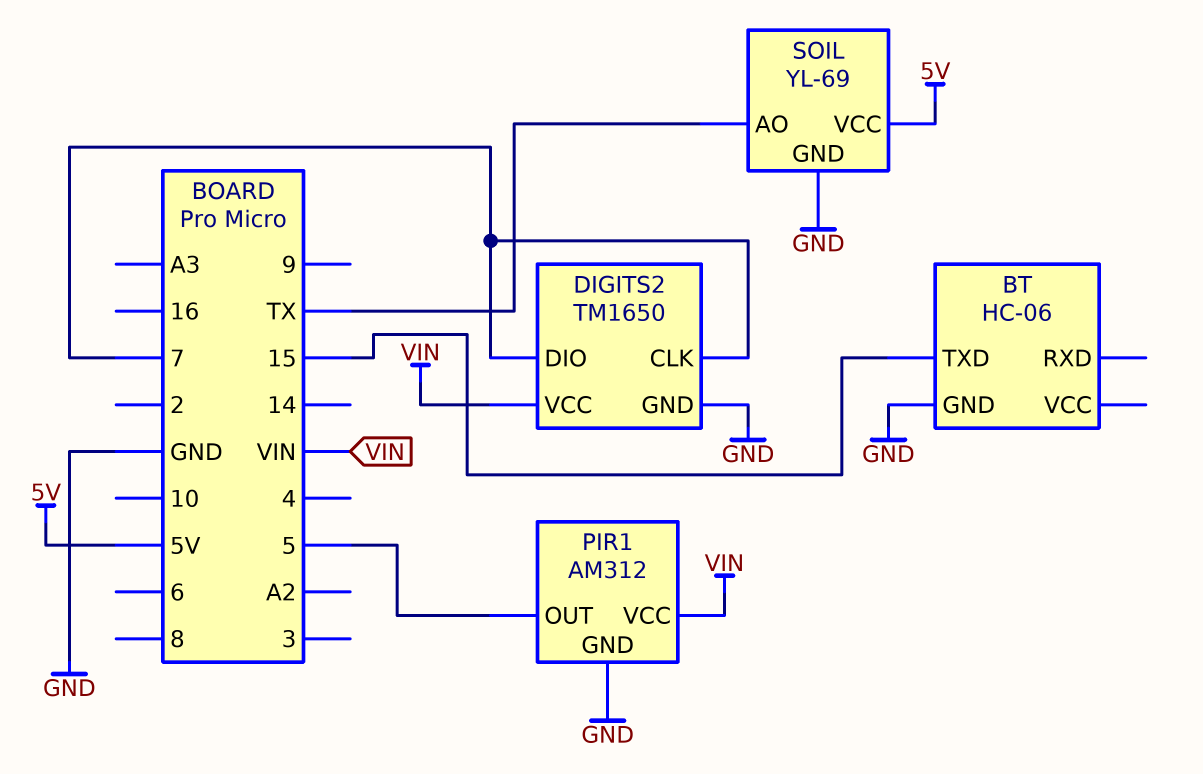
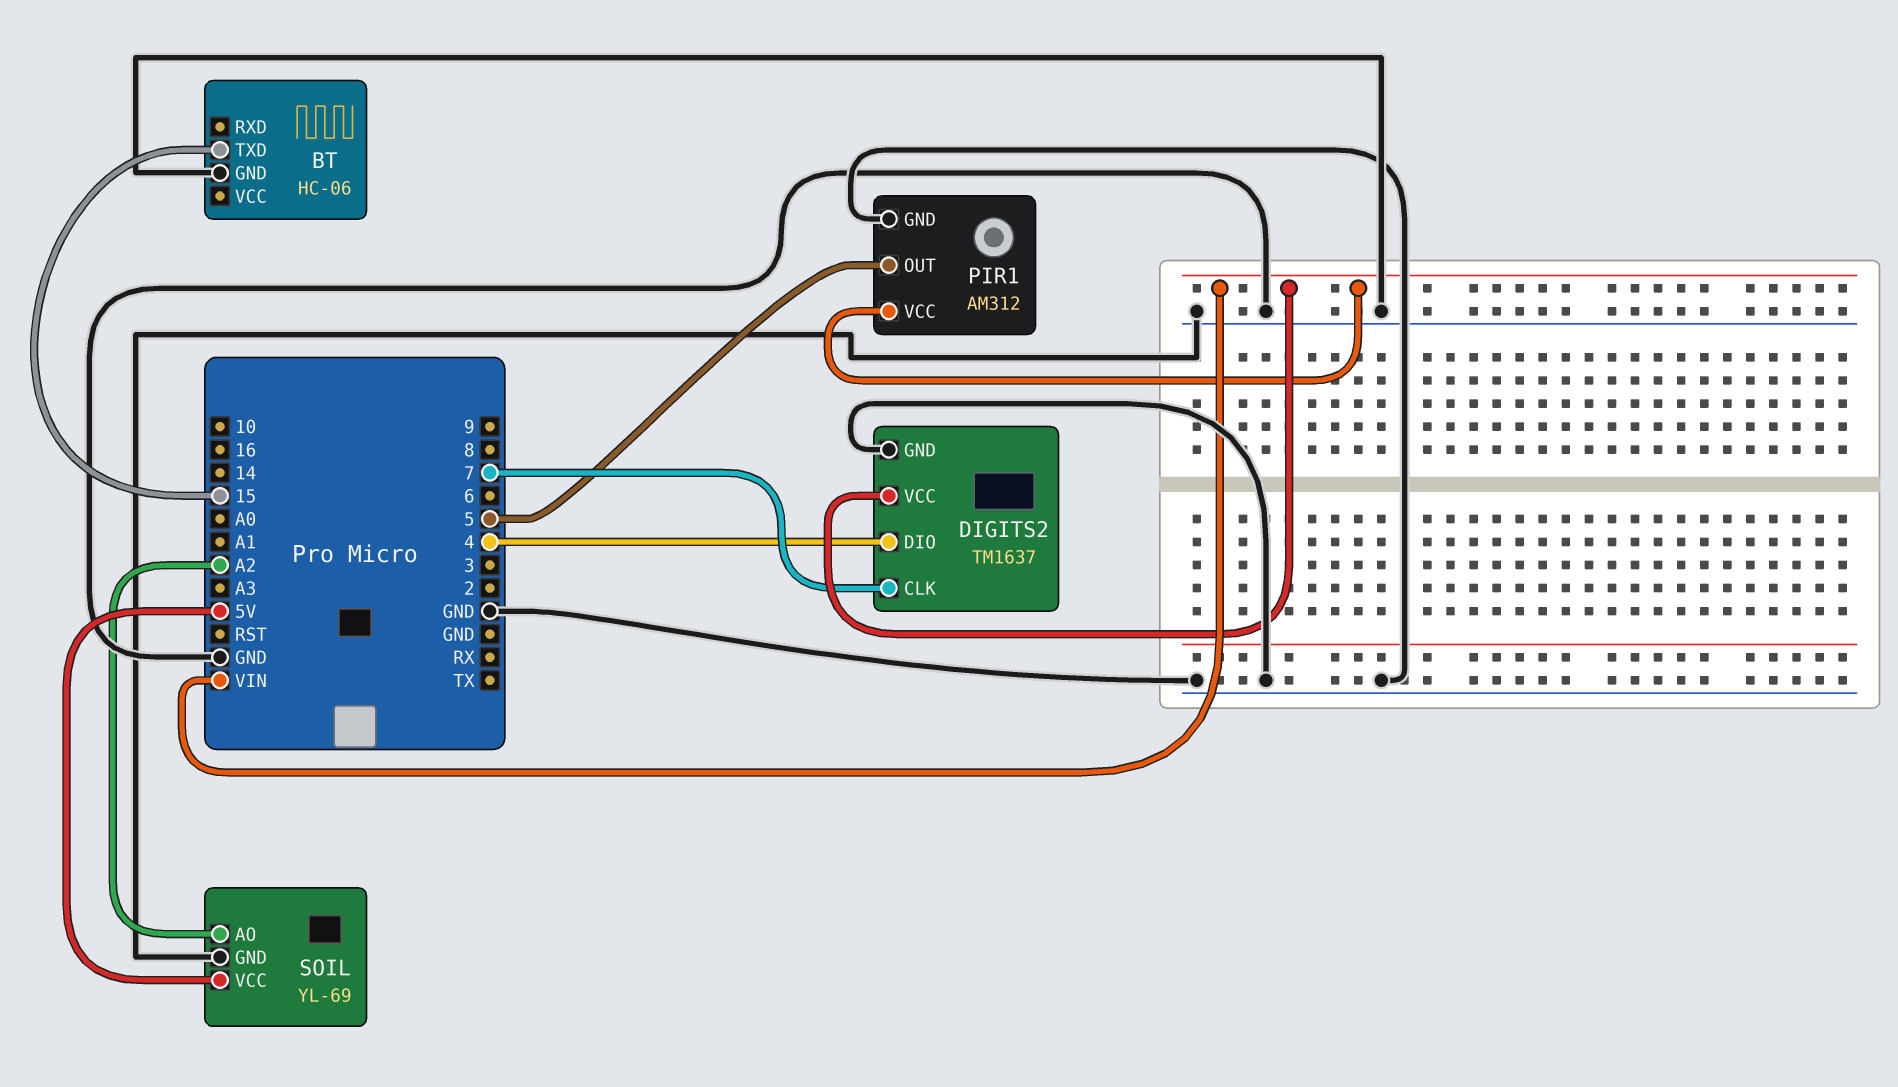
DIGITS2: TM1650 -> TM1637
DIGITS2 pin DIO: 7 -> 4
SOIL pin AO: TX -> A2

